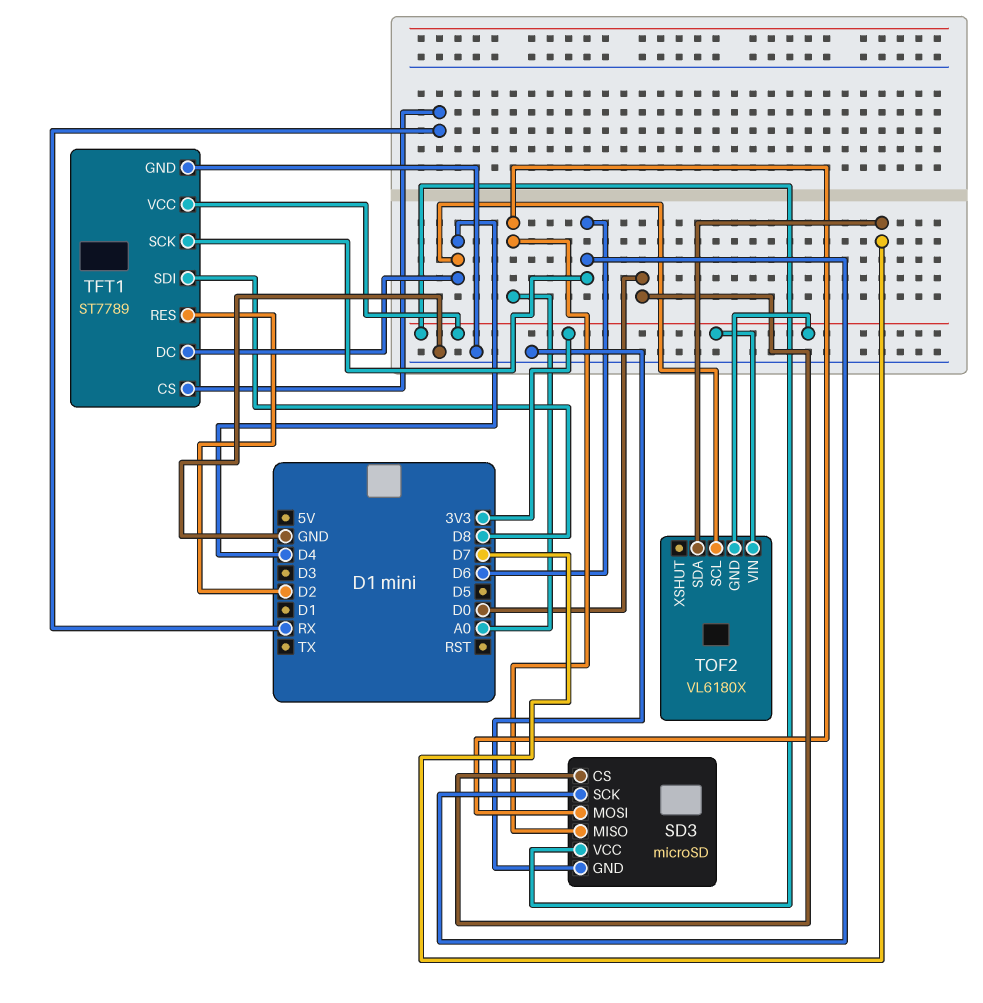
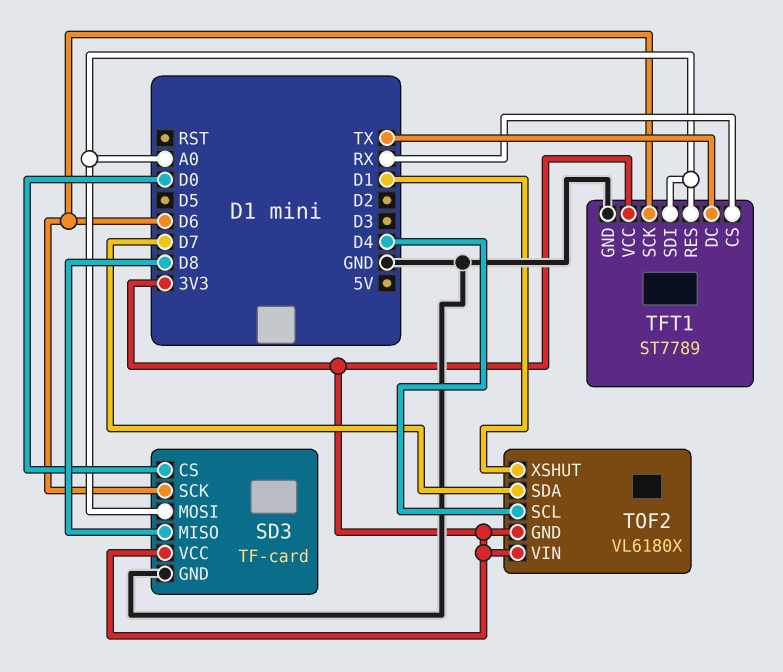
SD3: microSD -> TF-card
SD3 pin MISO: A0 -> D8
TFT1 pin DC: D4 -> TX
TFT1 pin RES: D2 -> A0
TFT1 pin SDI: D8 -> A0
TOF2 pin XSHUT: none -> D1

